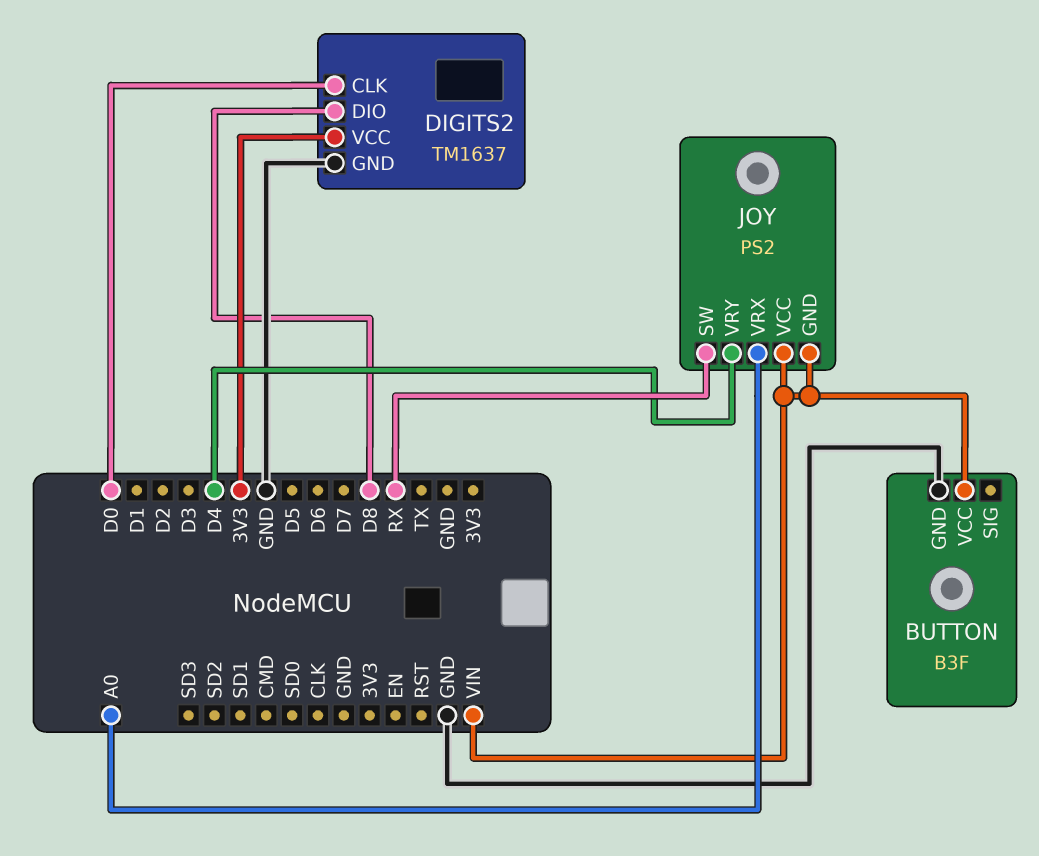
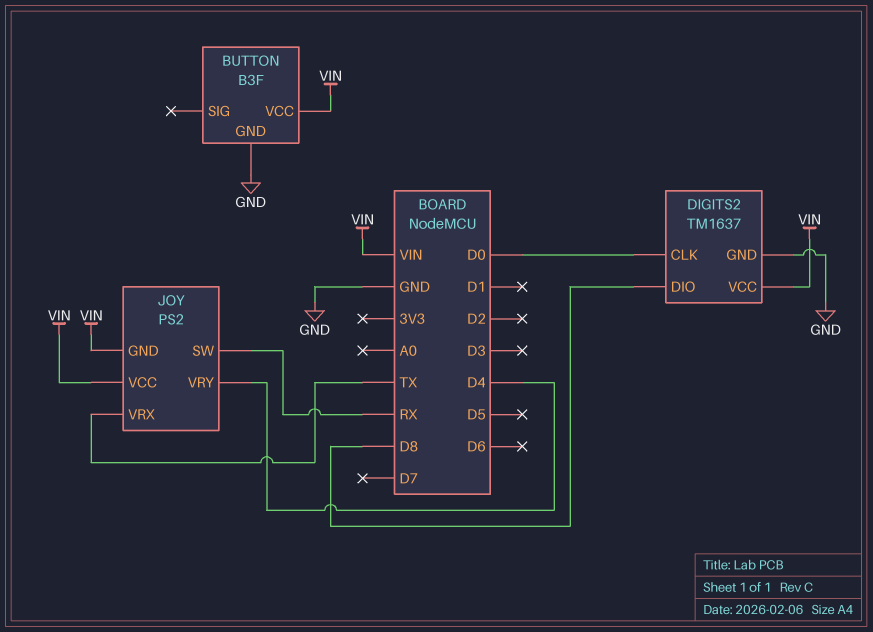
DIGITS2 pin VCC: 3V3 -> VIN
JOY pin VRX: A0 -> TX

